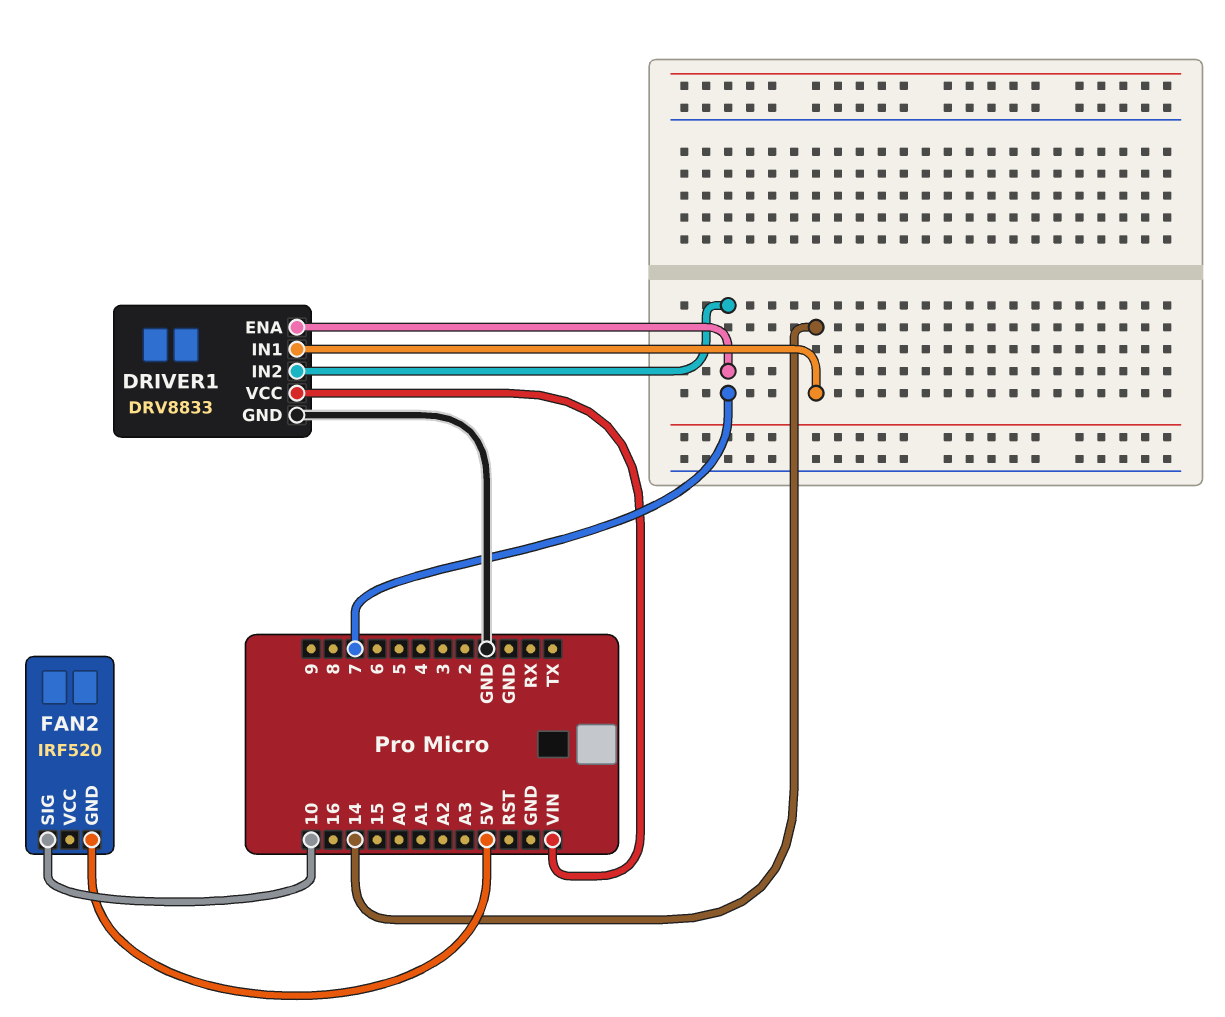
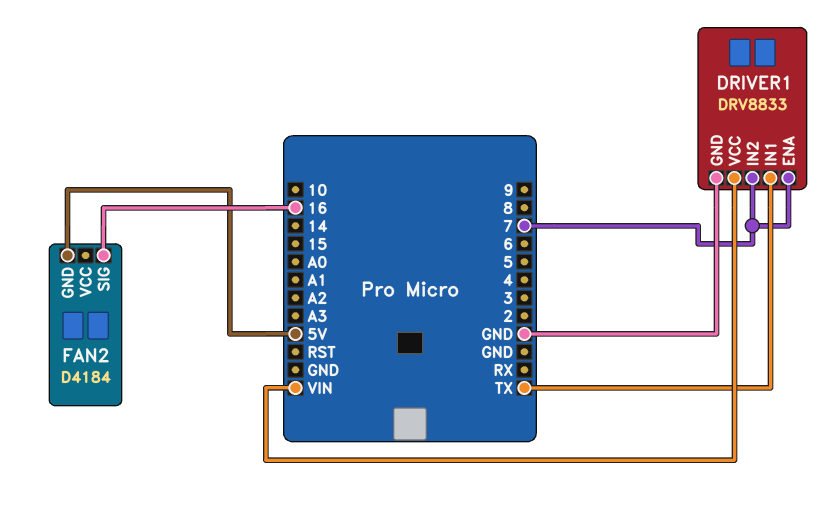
DRIVER1 pin IN1: 14 -> TX
FAN2: IRF520 -> D4184
FAN2 pin SIG: 10 -> 16

